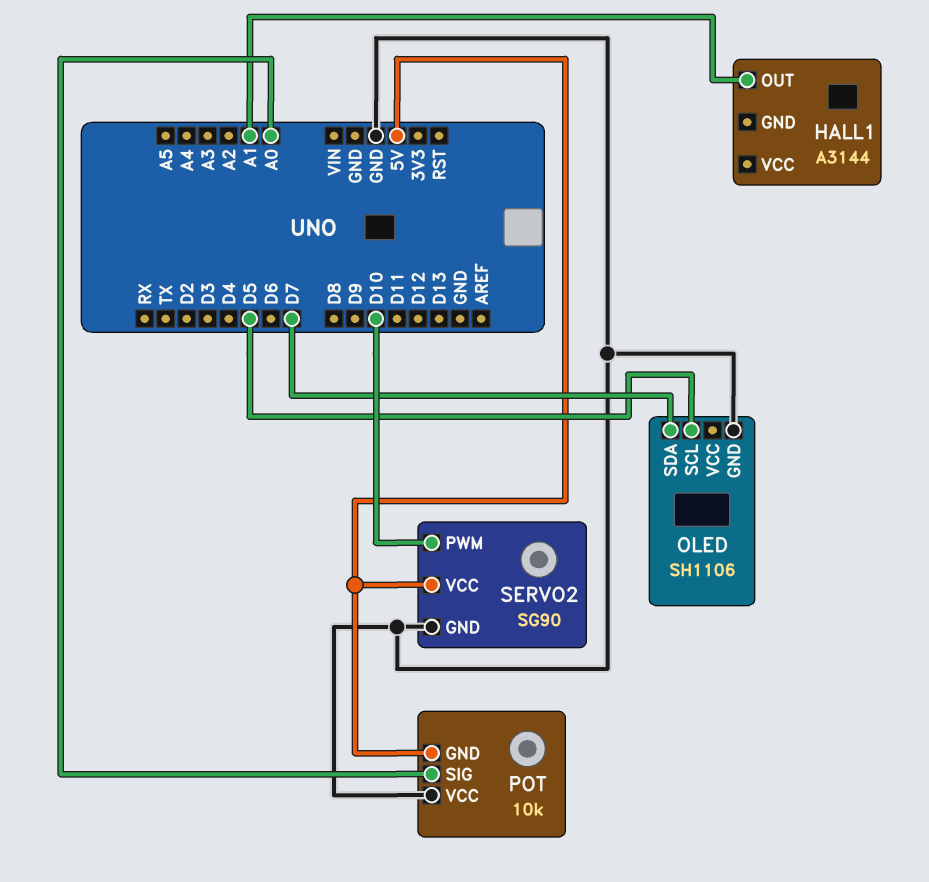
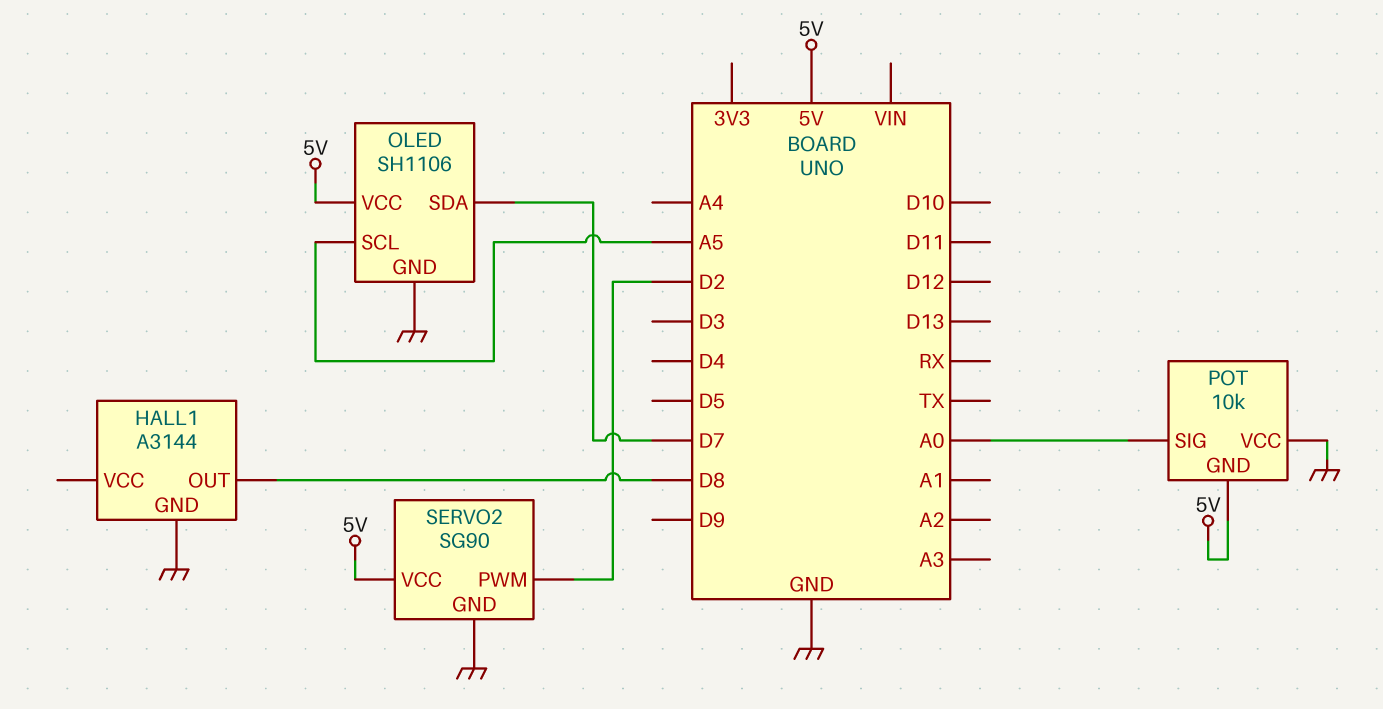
HALL1 pin GND: none -> GND
HALL1 pin OUT: A1 -> D8
OLED pin SCL: D5 -> A5
OLED pin VCC: none -> 5V
SERVO2 pin PWM: D10 -> D2

